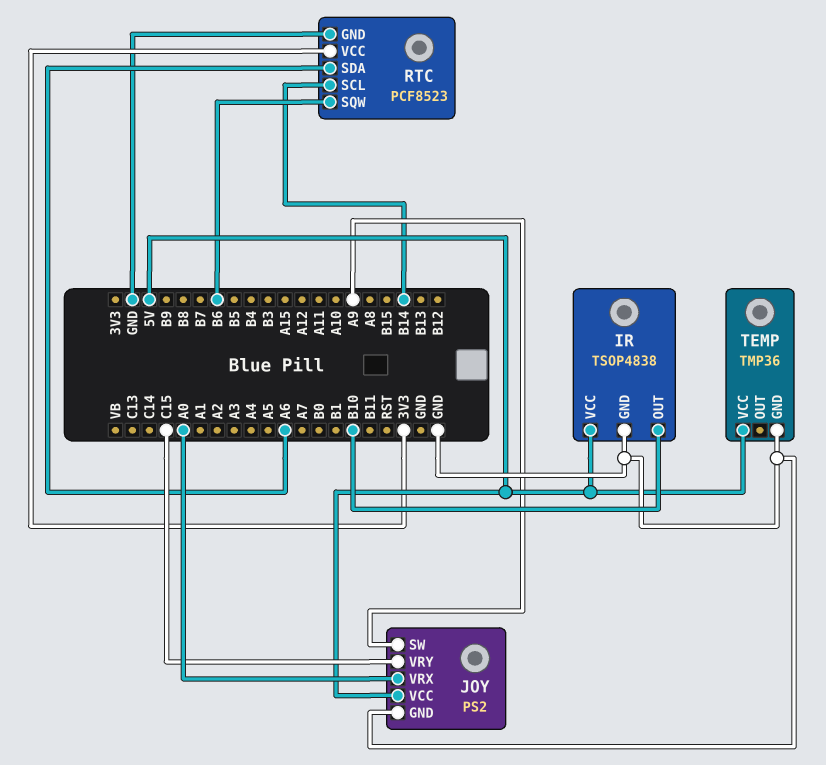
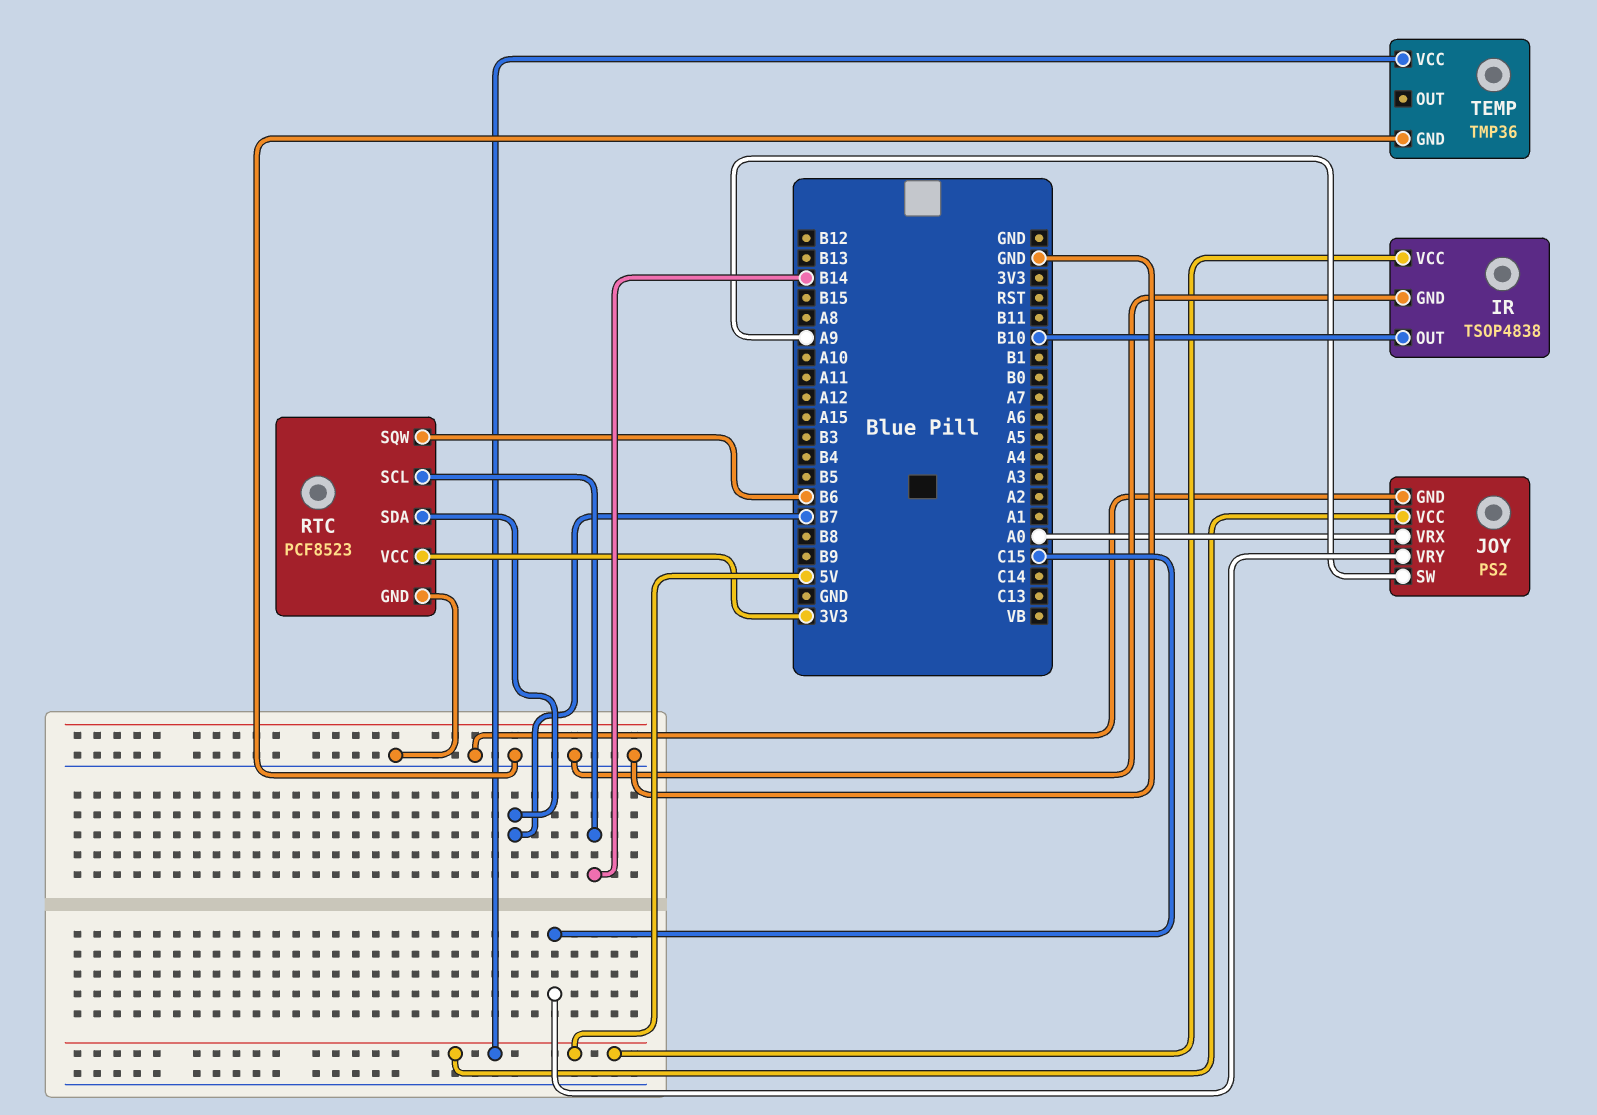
RTC pin SDA: A6 -> B7

